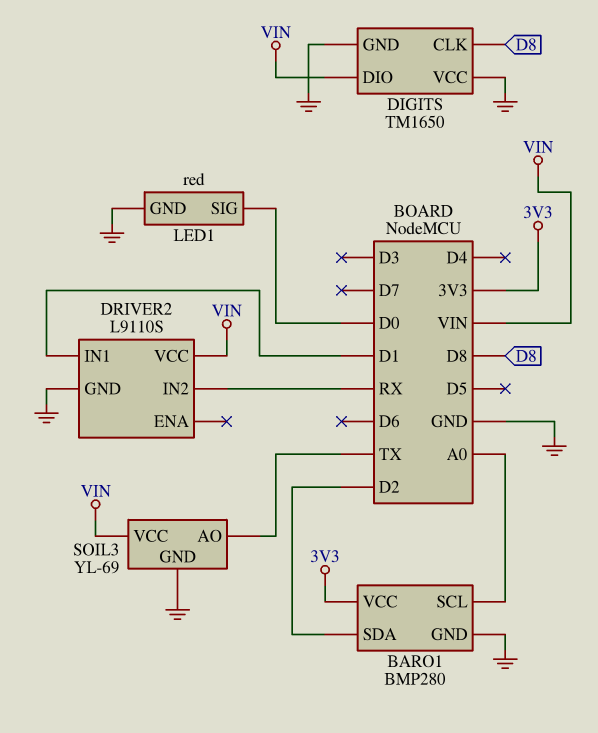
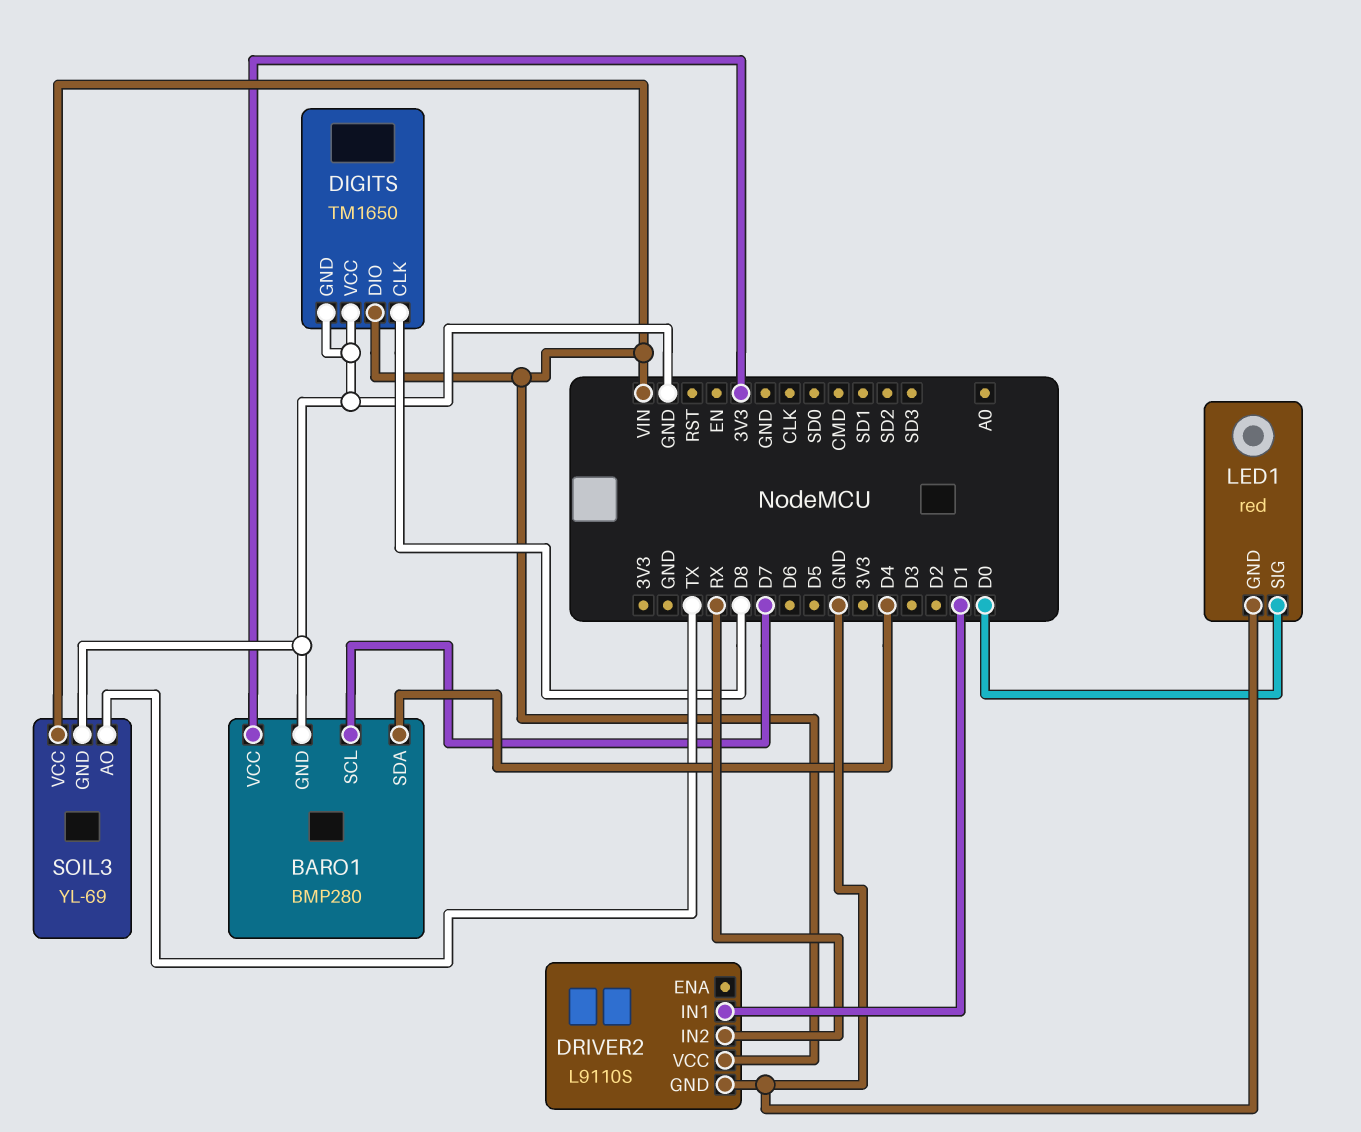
BARO1 pin SCL: A0 -> D7
BARO1 pin SDA: D2 -> D4

